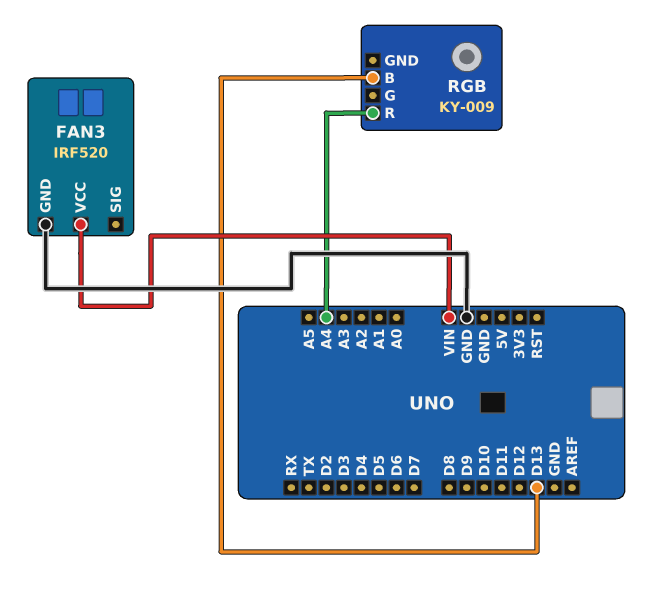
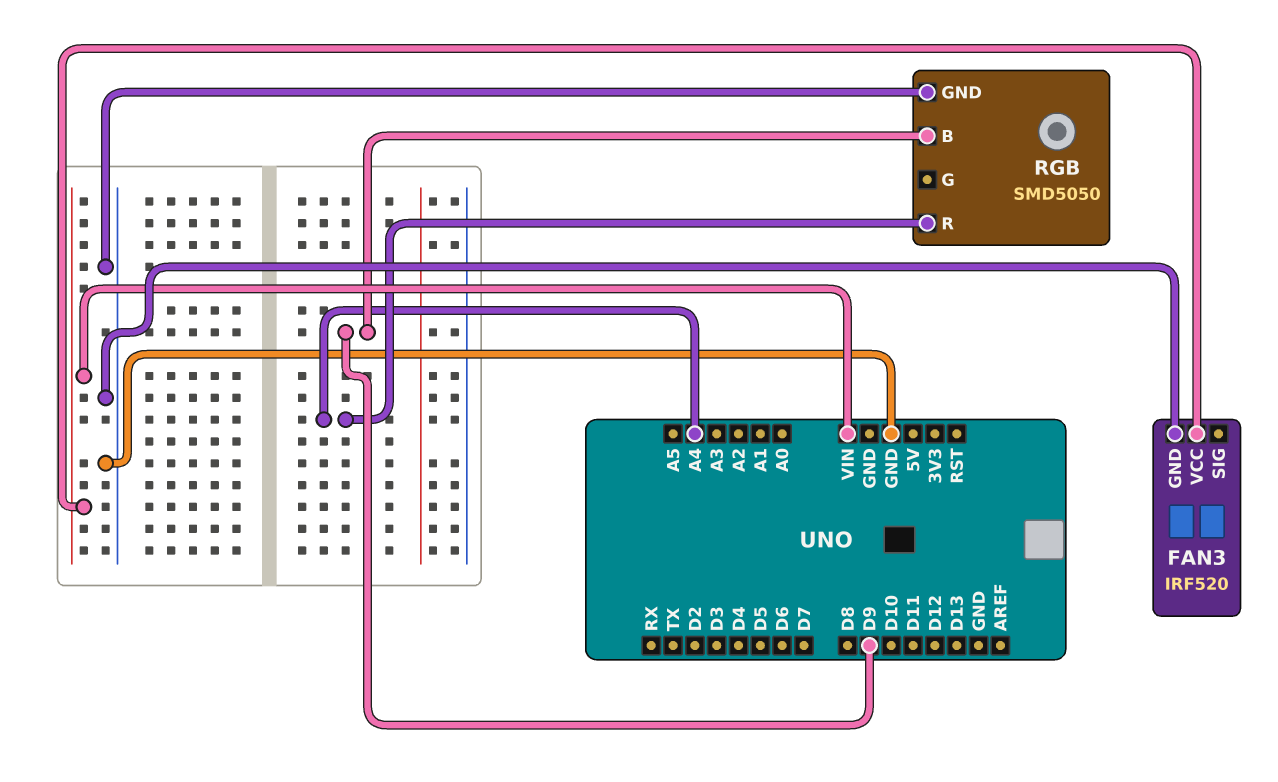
RGB: KY-009 -> SMD5050
RGB pin B: D13 -> D9
RGB pin GND: none -> GND

